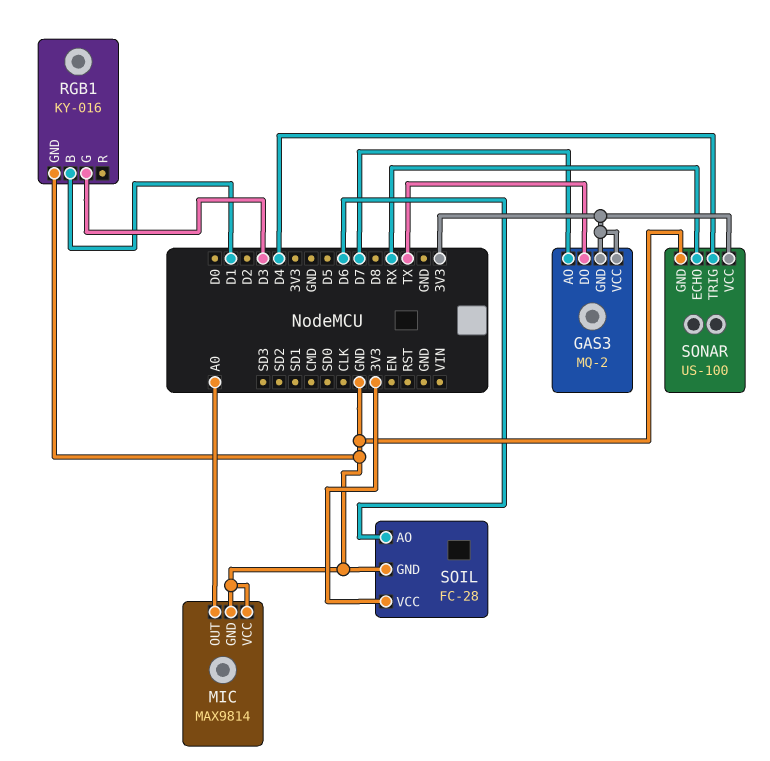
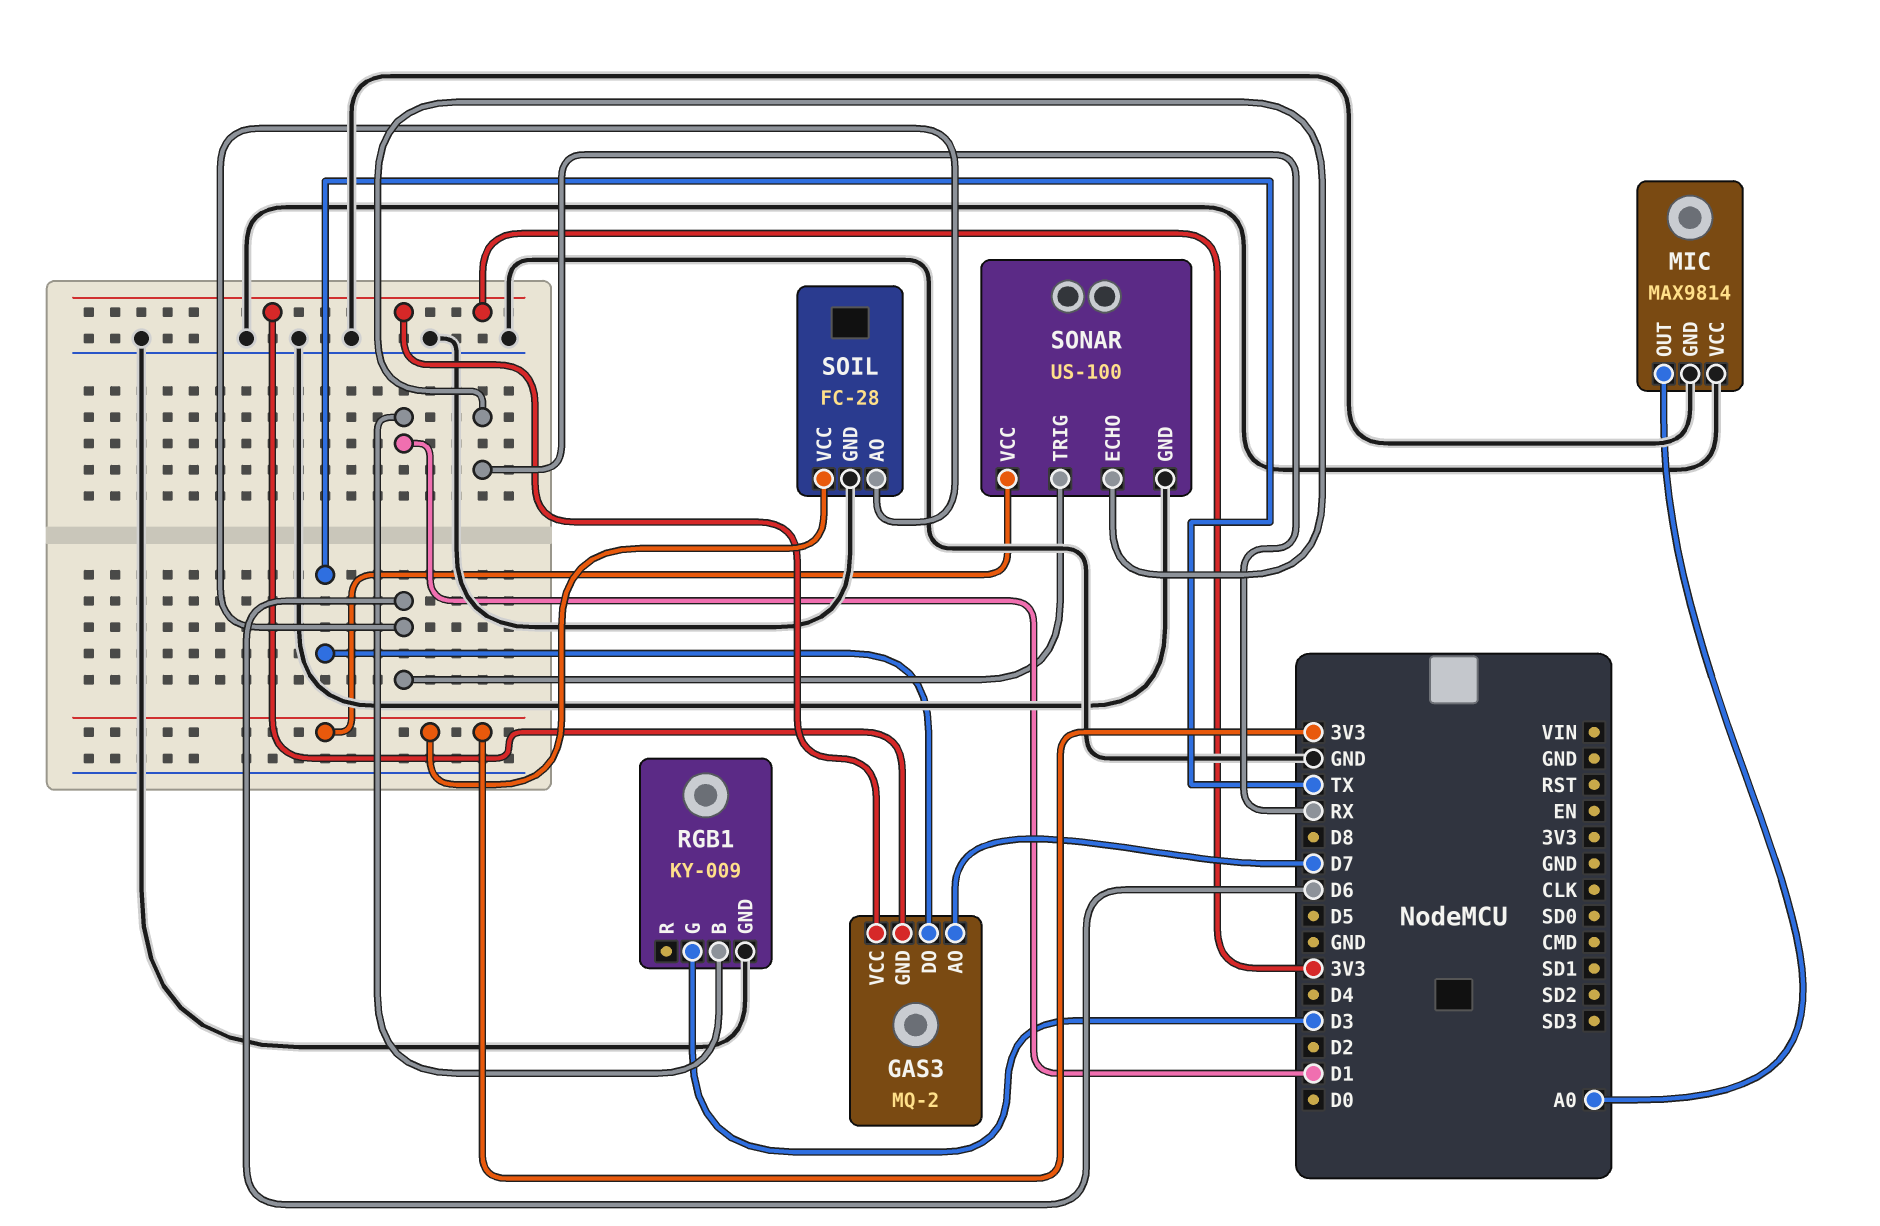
RGB1: KY-016 -> KY-009
SONAR pin TRIG: D4 -> D6

